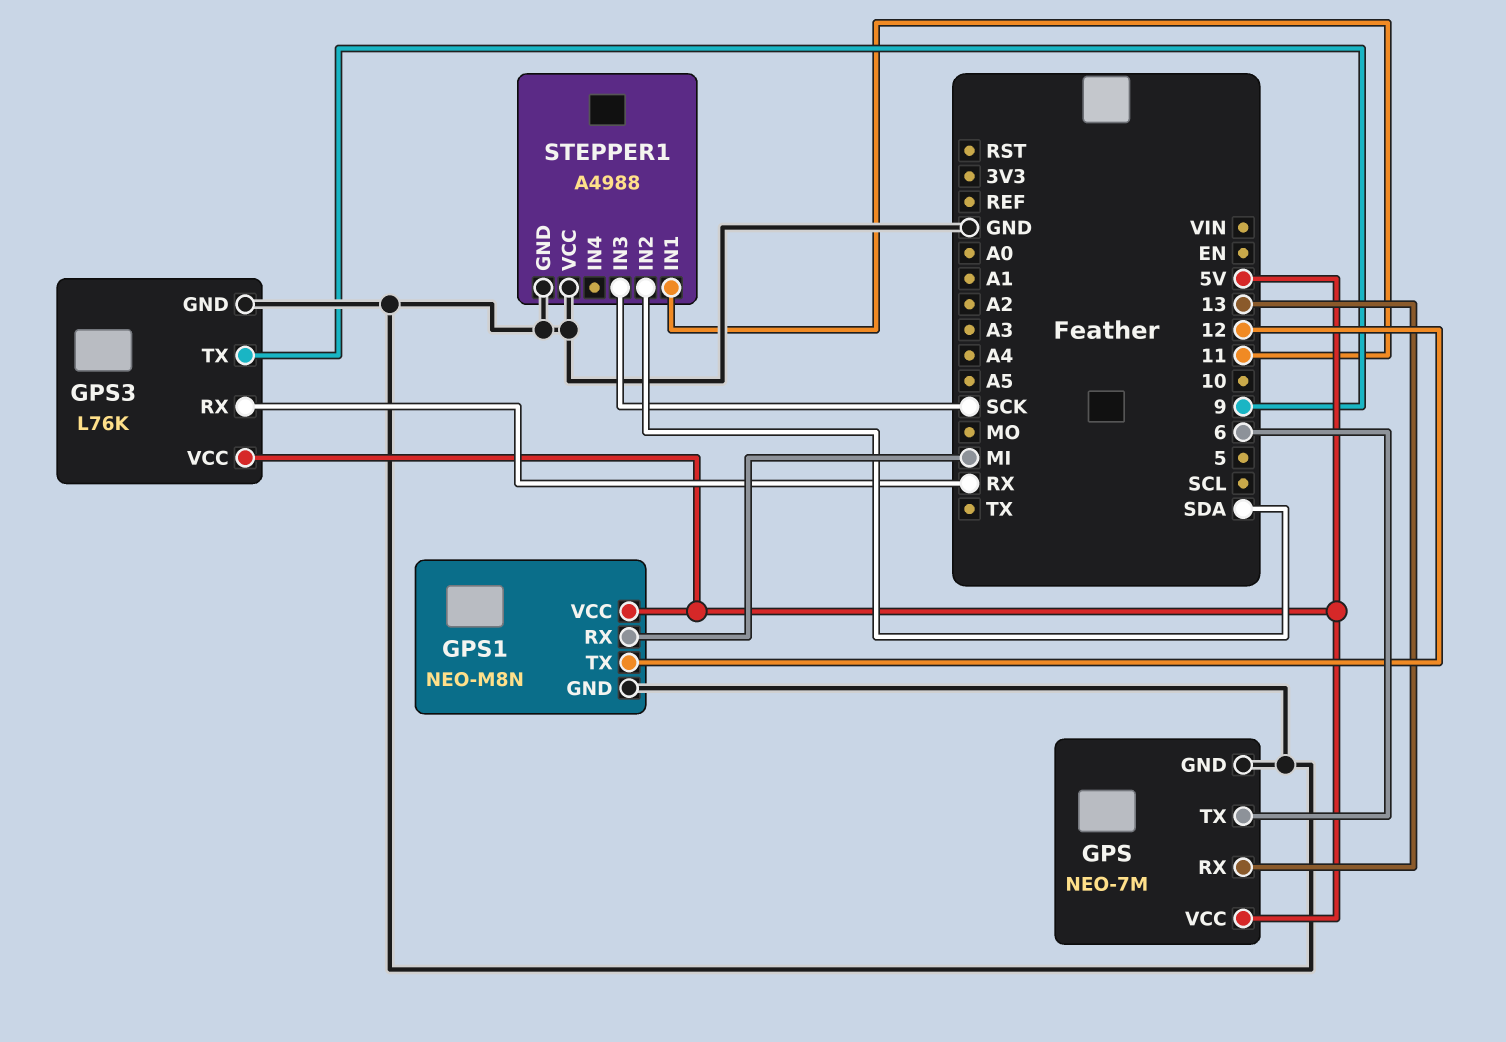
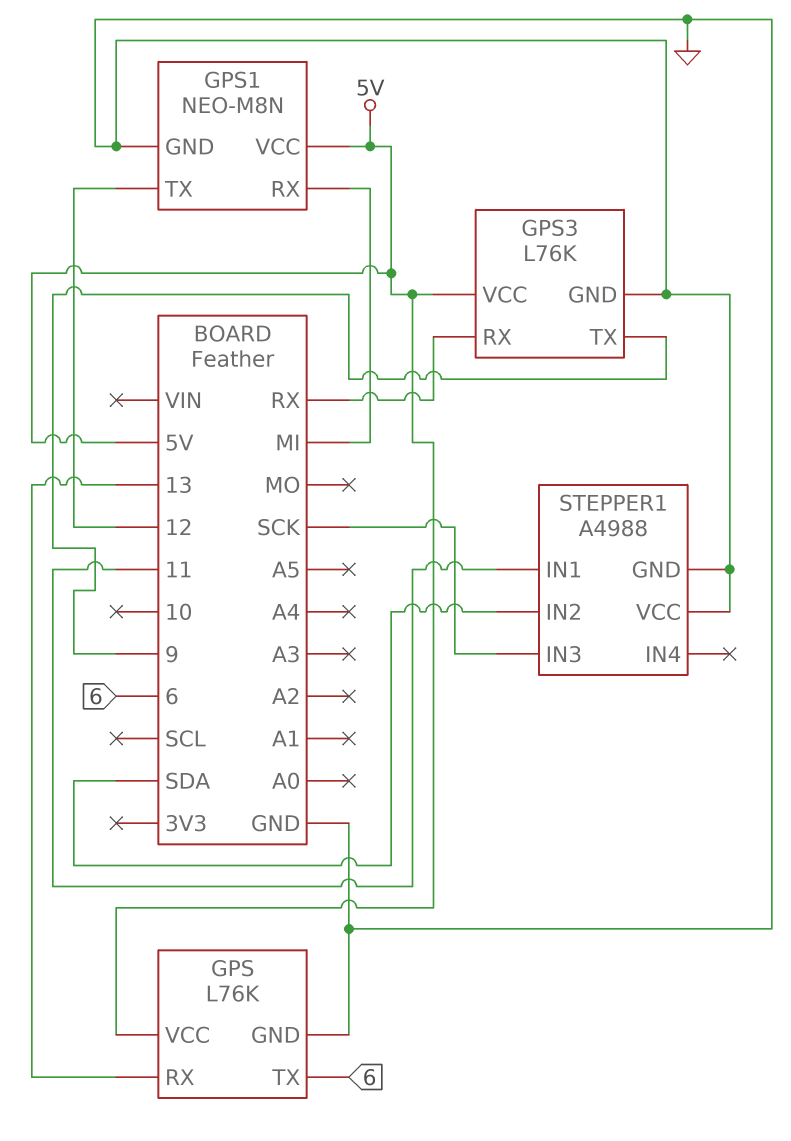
GPS: NEO-7M -> L76K

